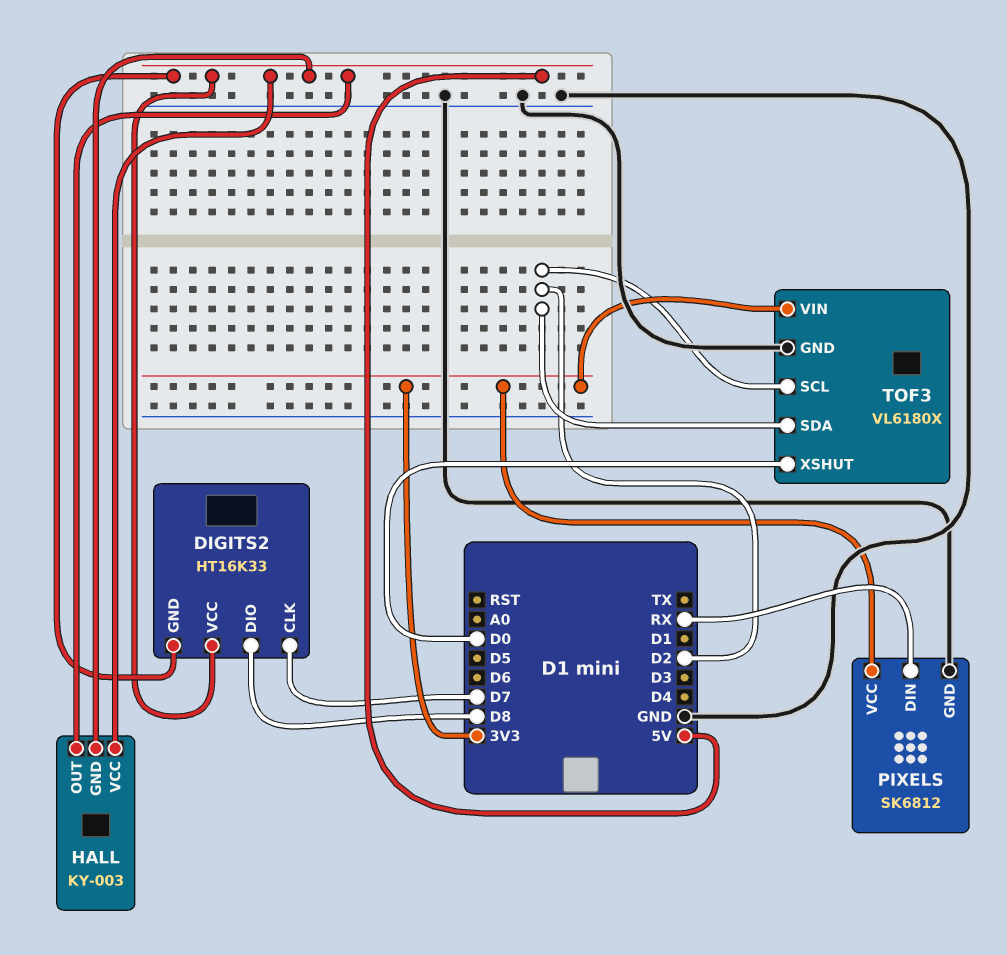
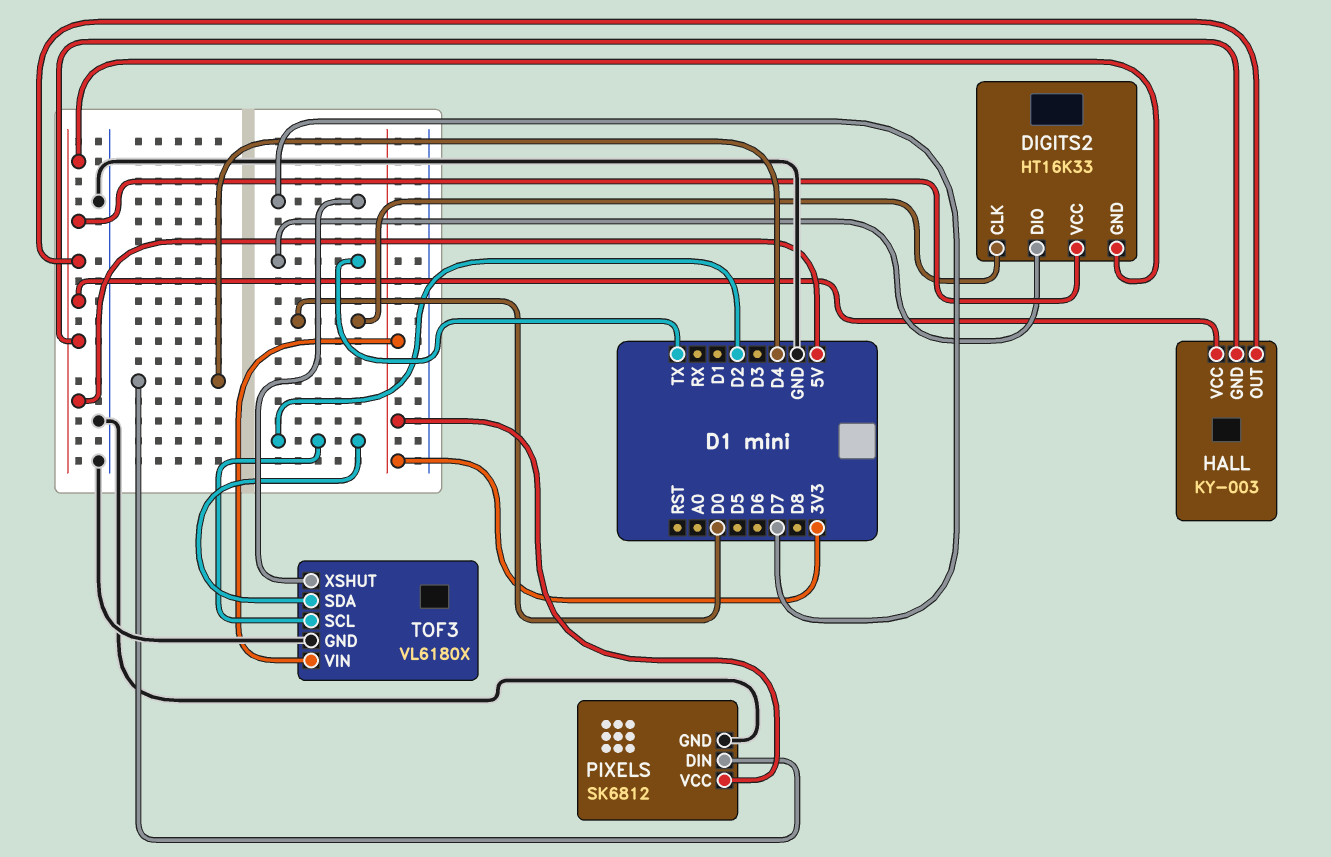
DIGITS2 pin CLK: D7 -> D0
DIGITS2 pin DIO: D8 -> TX
PIXELS pin DIN: RX -> D4
TOF3 pin XSHUT: D0 -> D7

